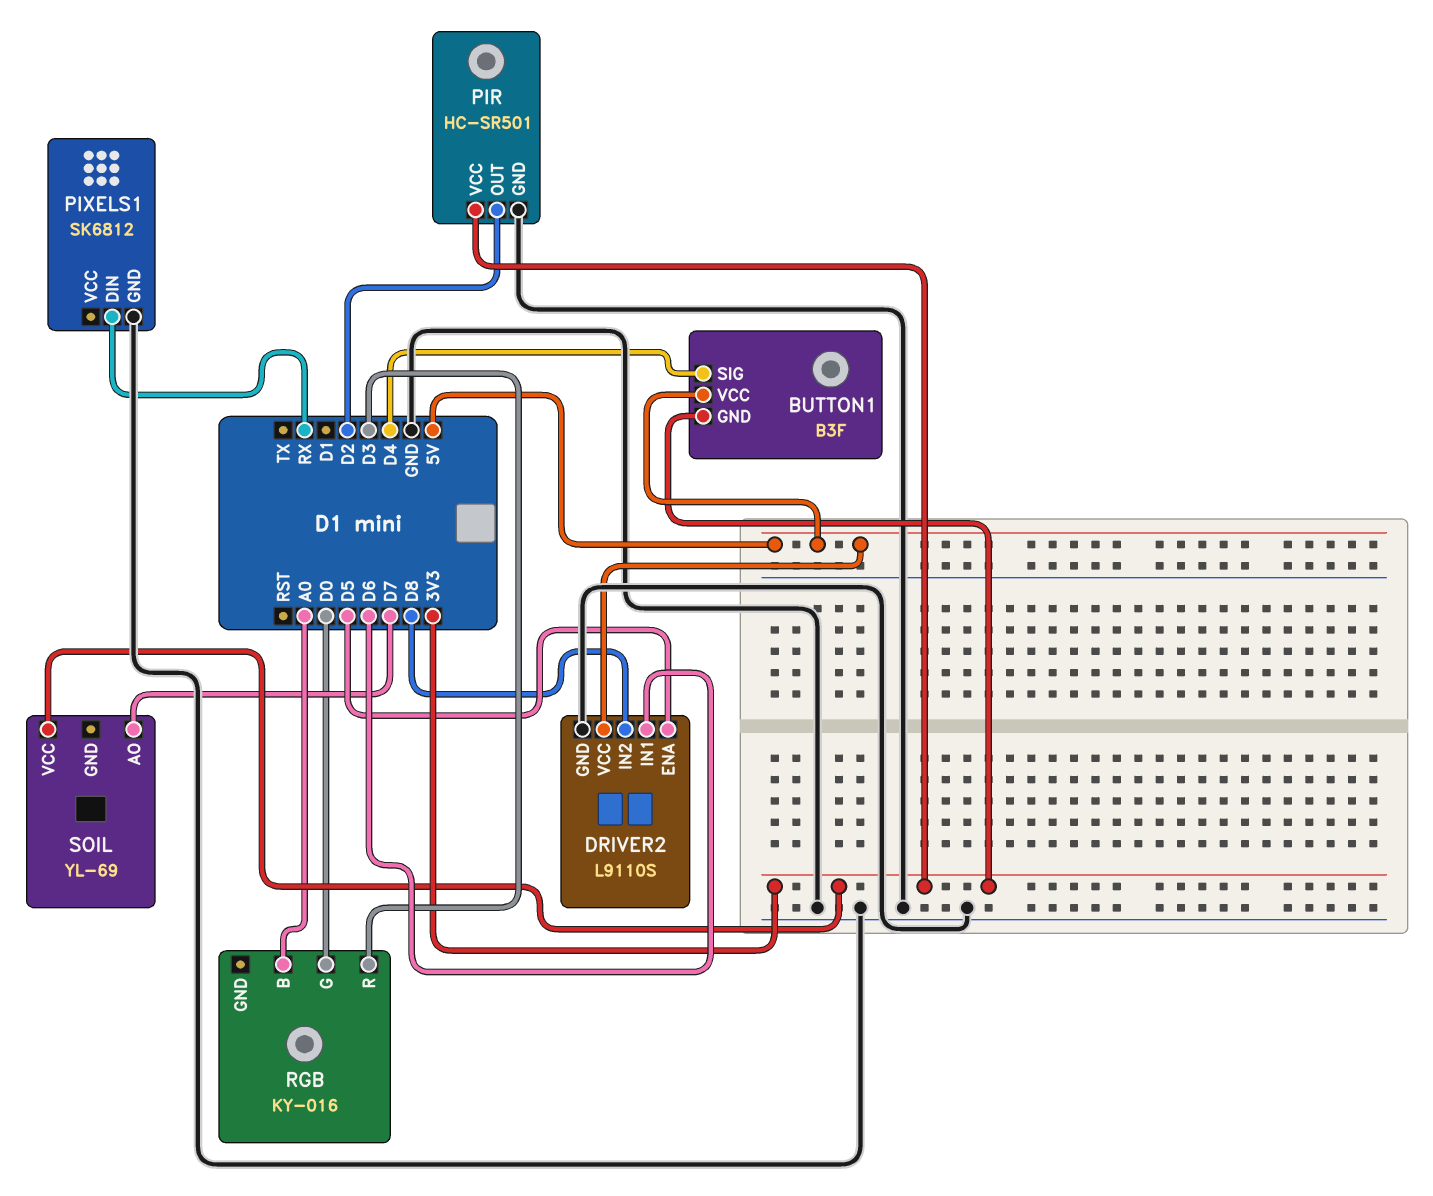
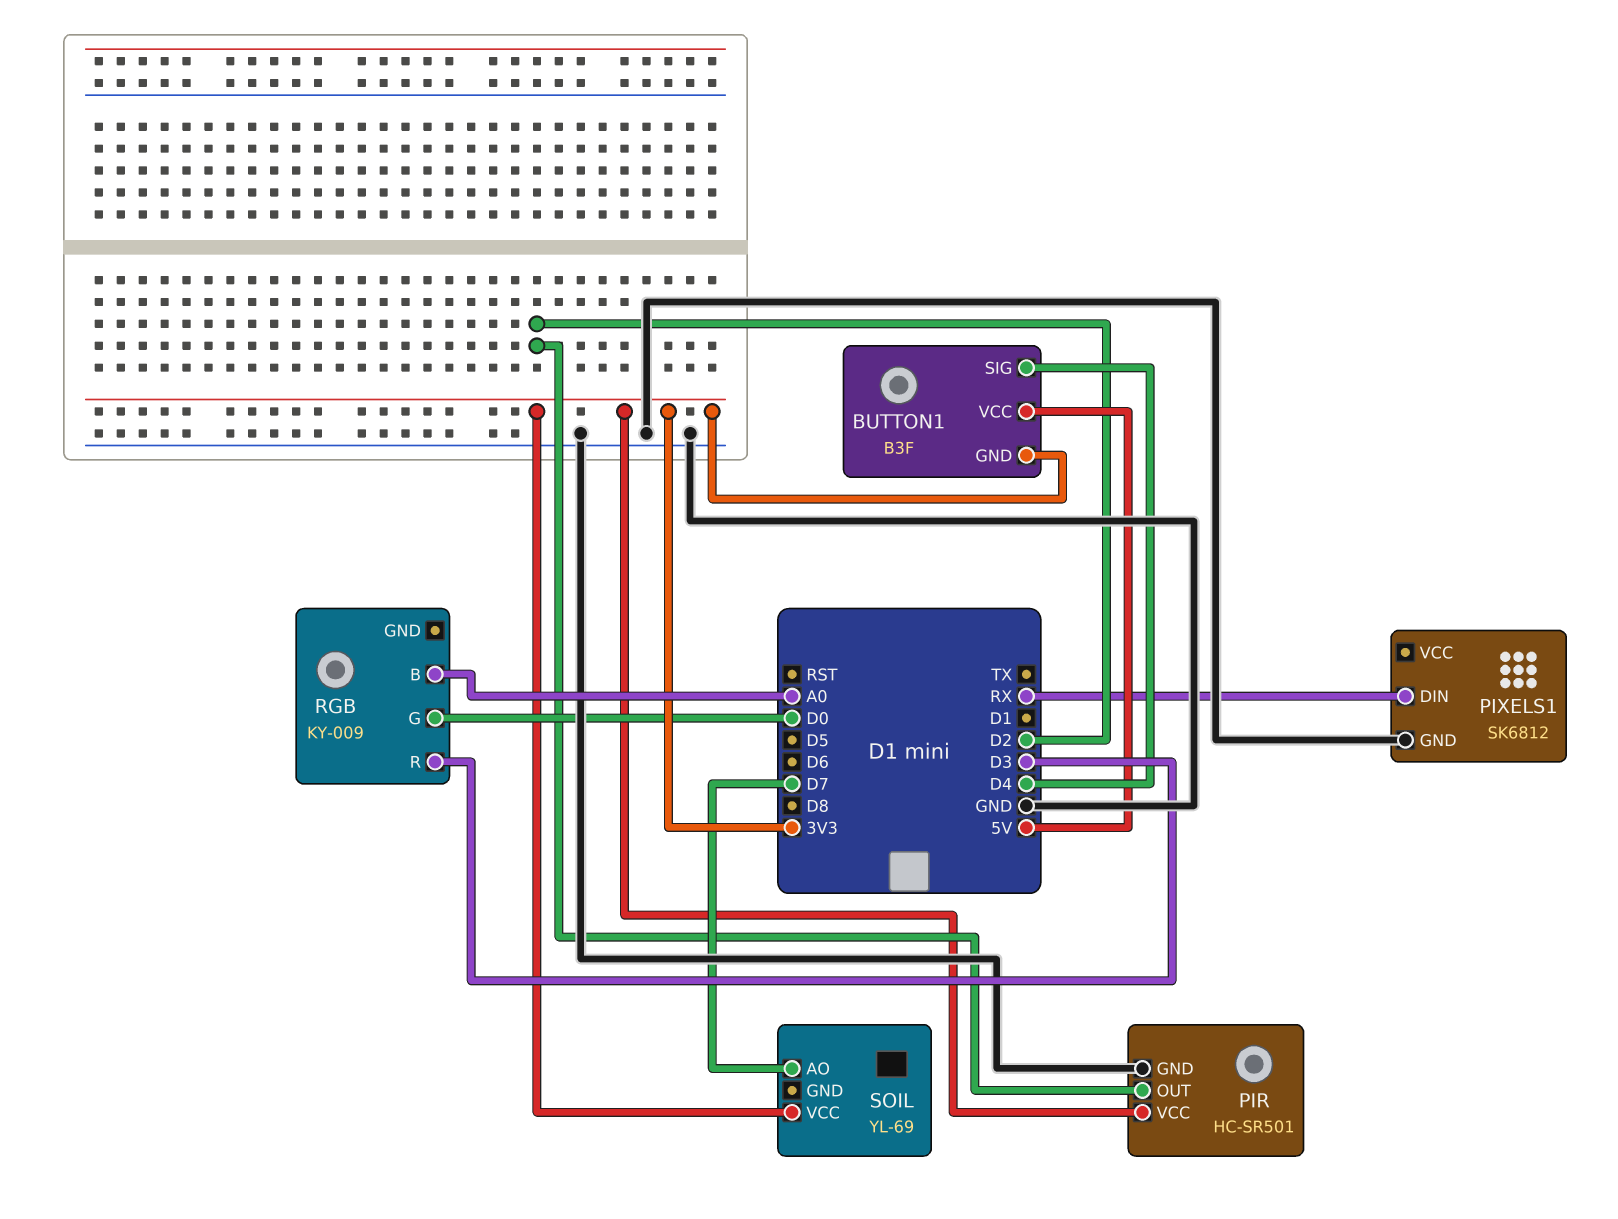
DRIVER2: L9110S -> none
DRIVER2 pin ENA: D5 -> none
DRIVER2 pin GND: GND -> none
DRIVER2 pin IN1: D6 -> none
DRIVER2 pin IN2: D8 -> none
DRIVER2 pin VCC: 5V -> none
RGB: KY-016 -> KY-009

